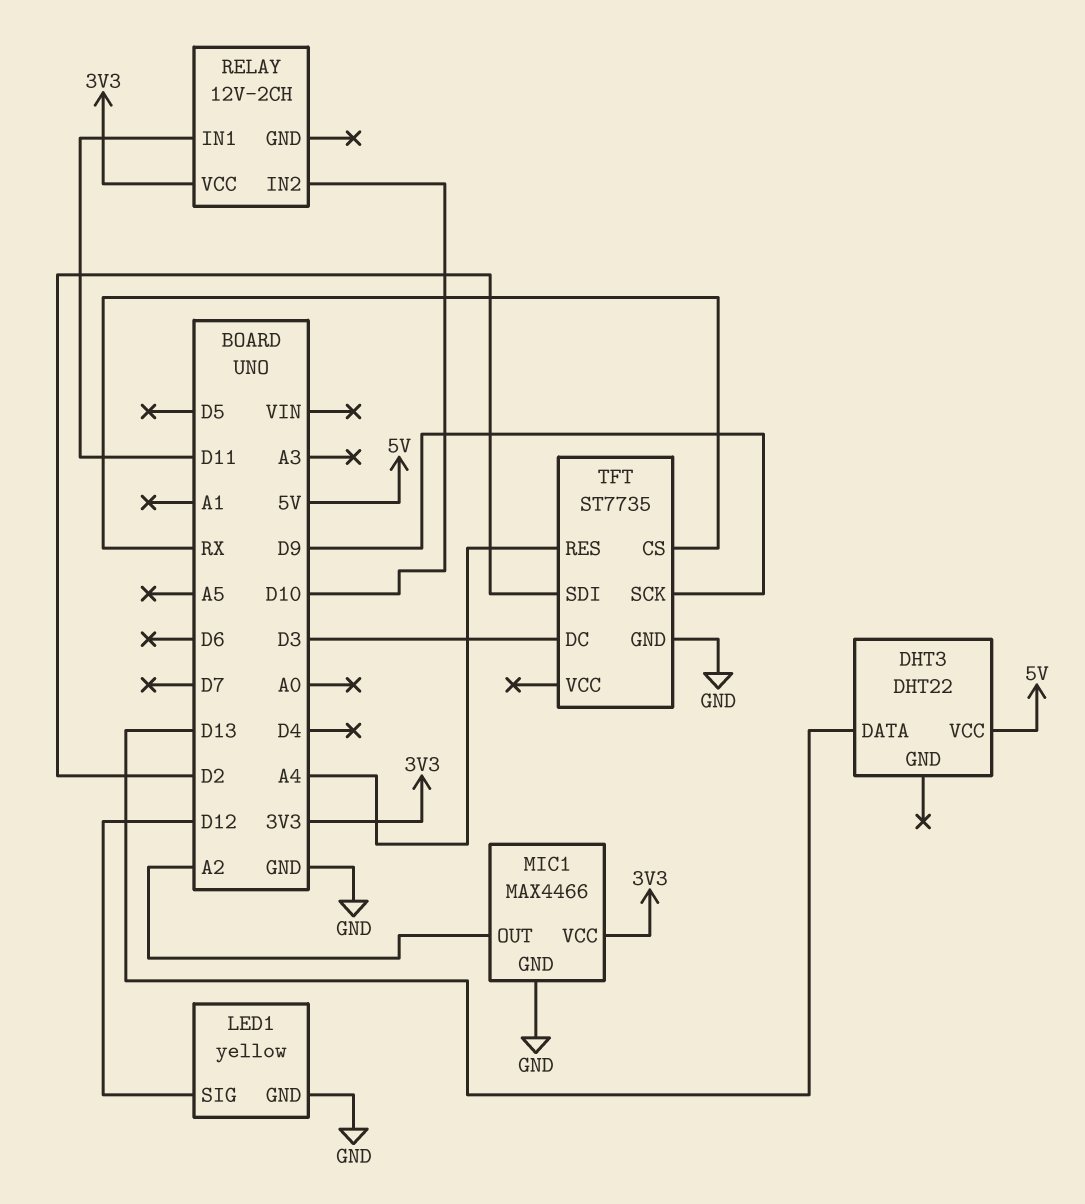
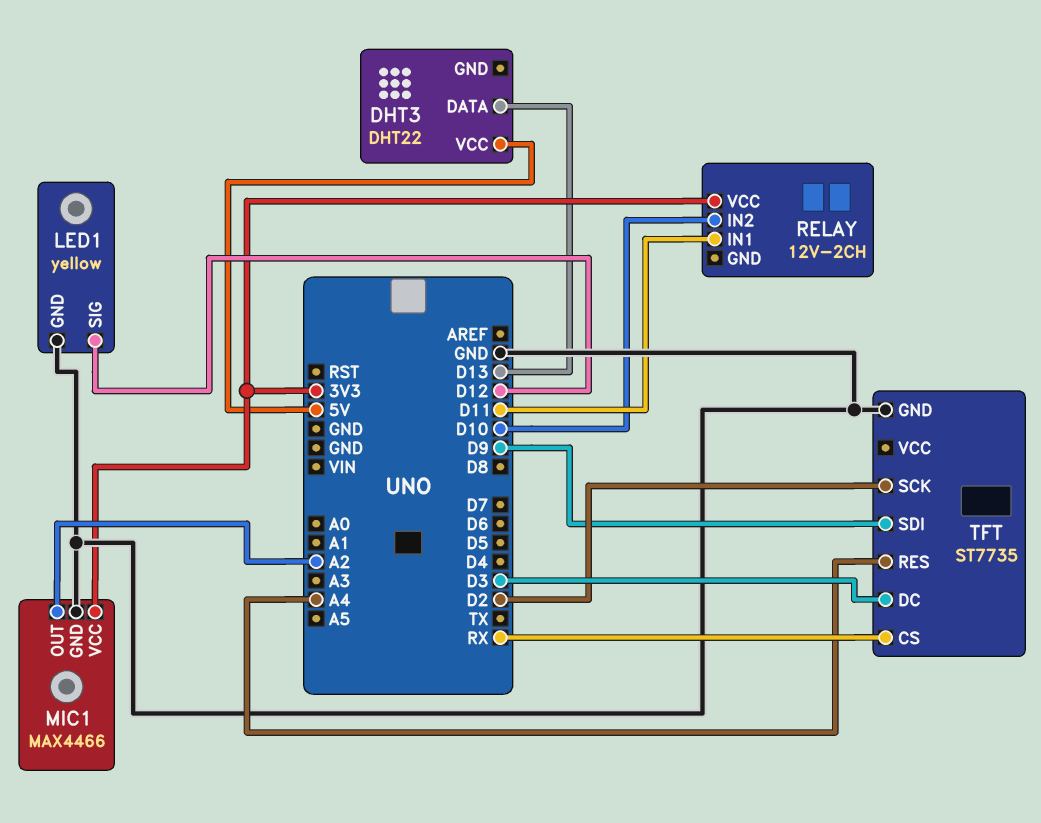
TFT pin SCK: D9 -> D2
TFT pin SDI: D2 -> D9

